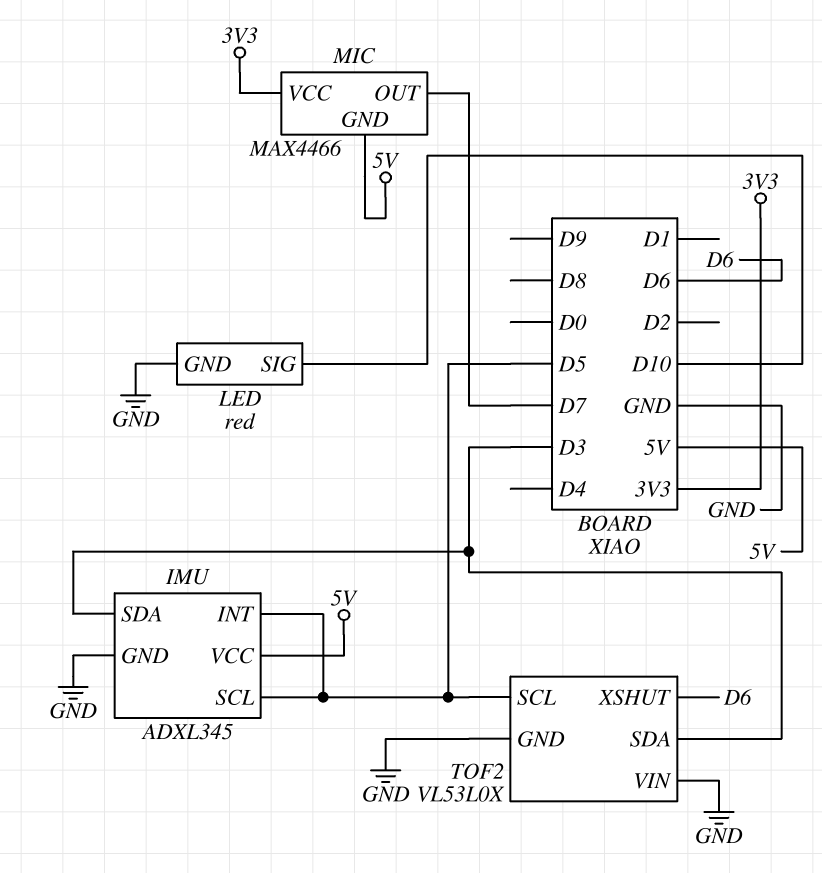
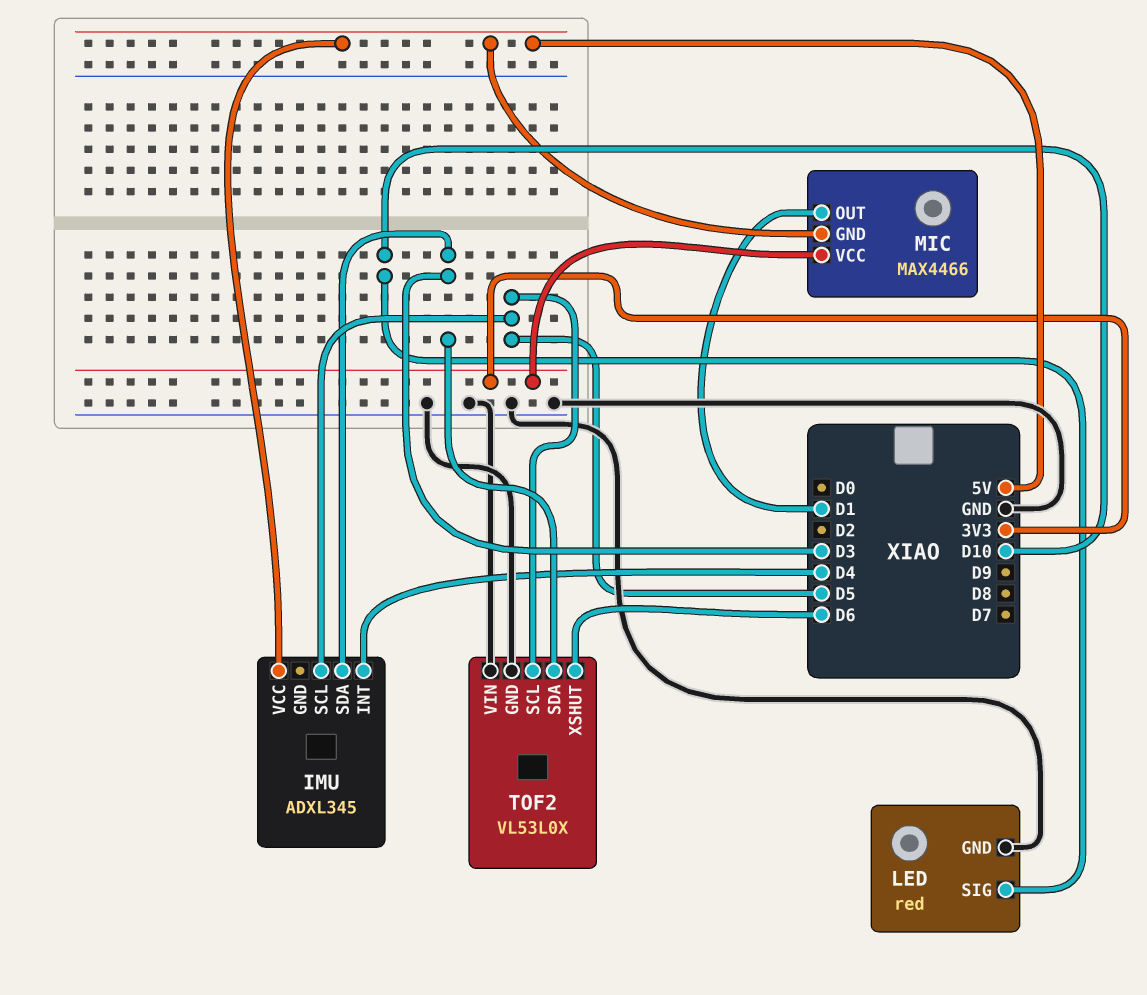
IMU pin GND: GND -> none
IMU pin INT: D5 -> D4
MIC pin OUT: D7 -> D1

